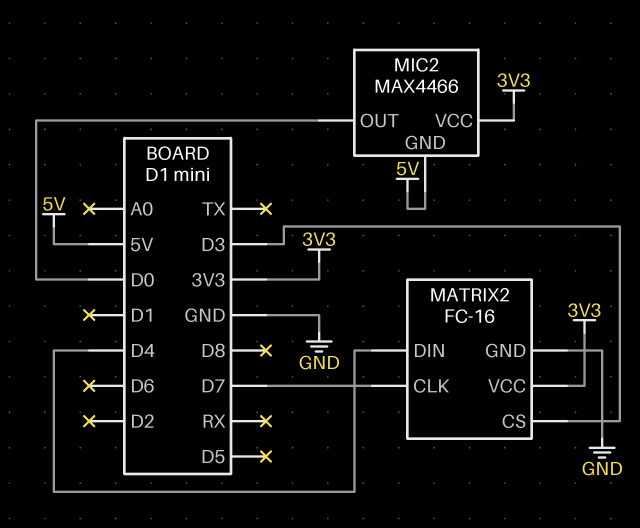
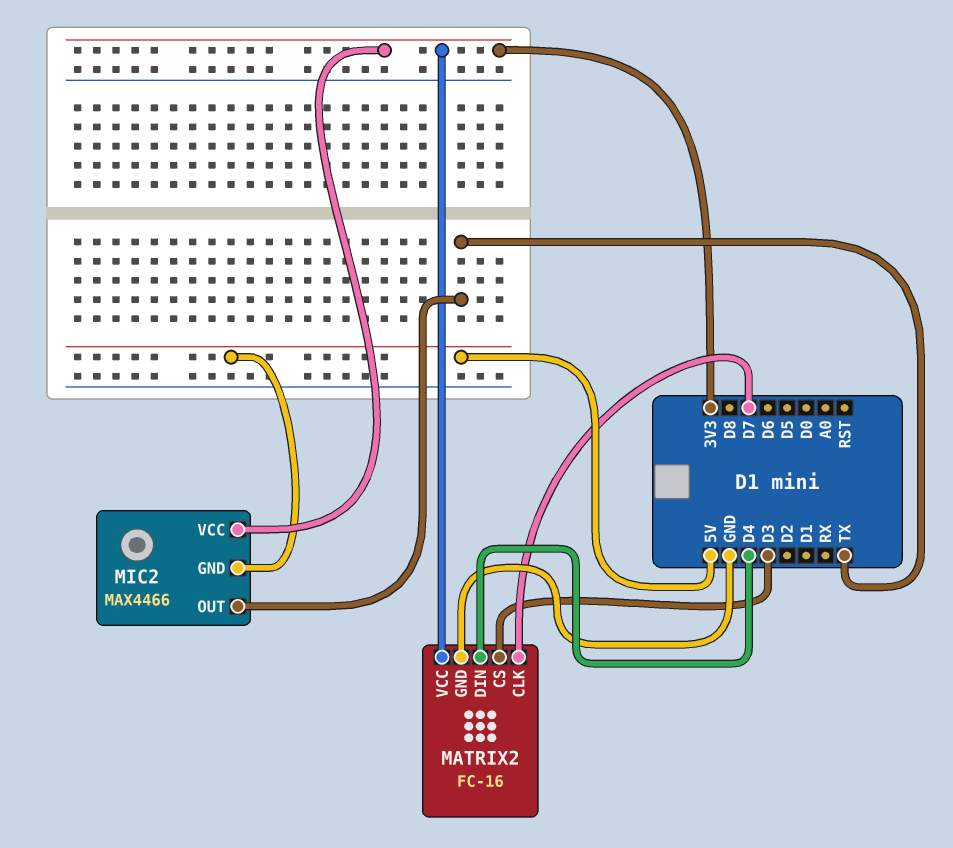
MIC2 pin OUT: D0 -> TX

